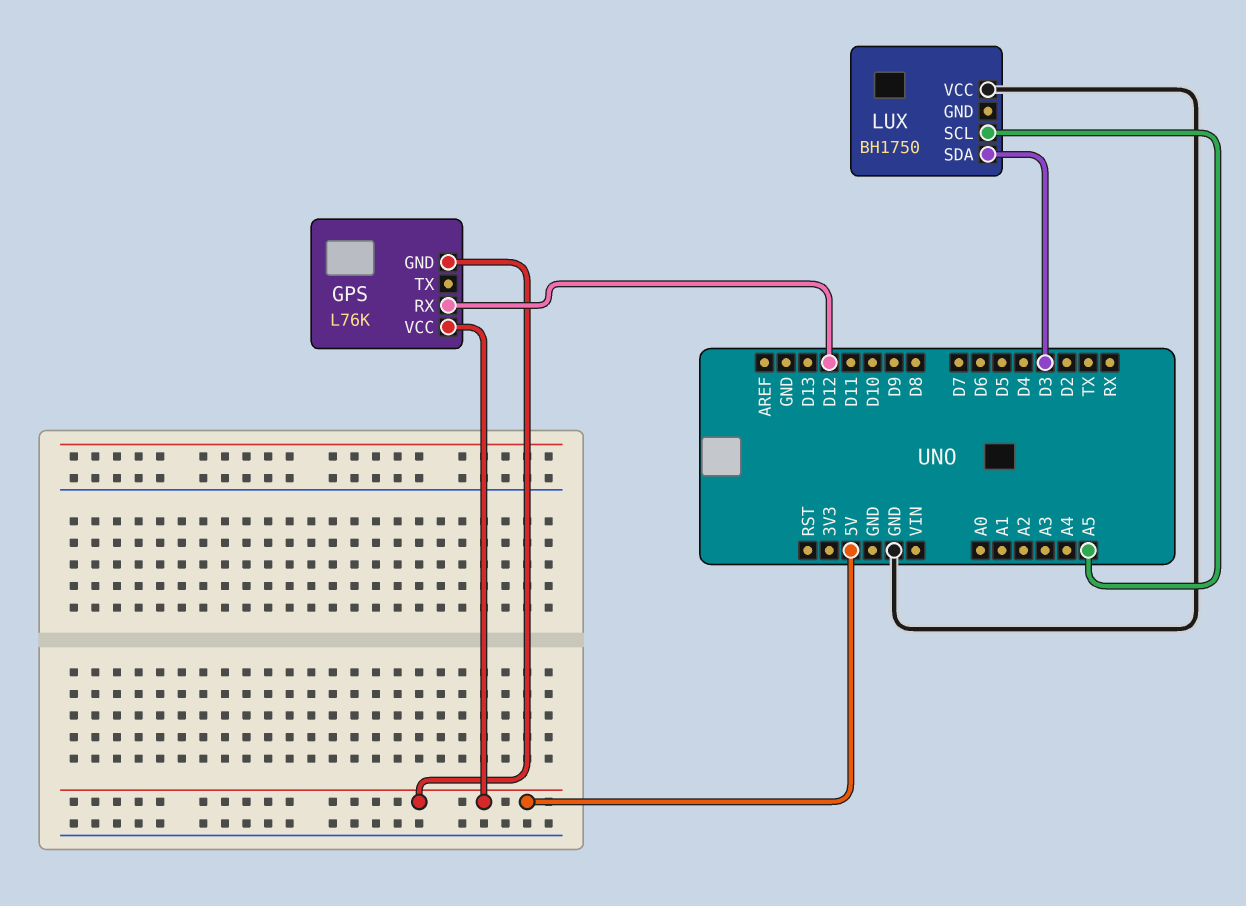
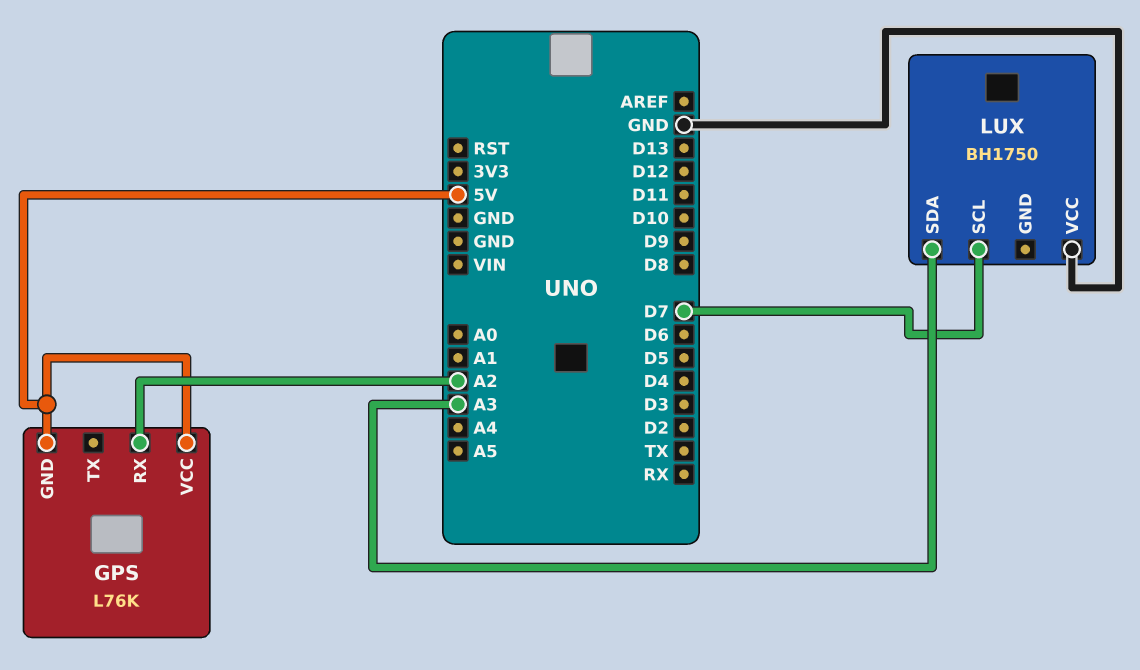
GPS pin RX: D12 -> A2
LUX pin SCL: A5 -> D7
LUX pin SDA: D3 -> A3

